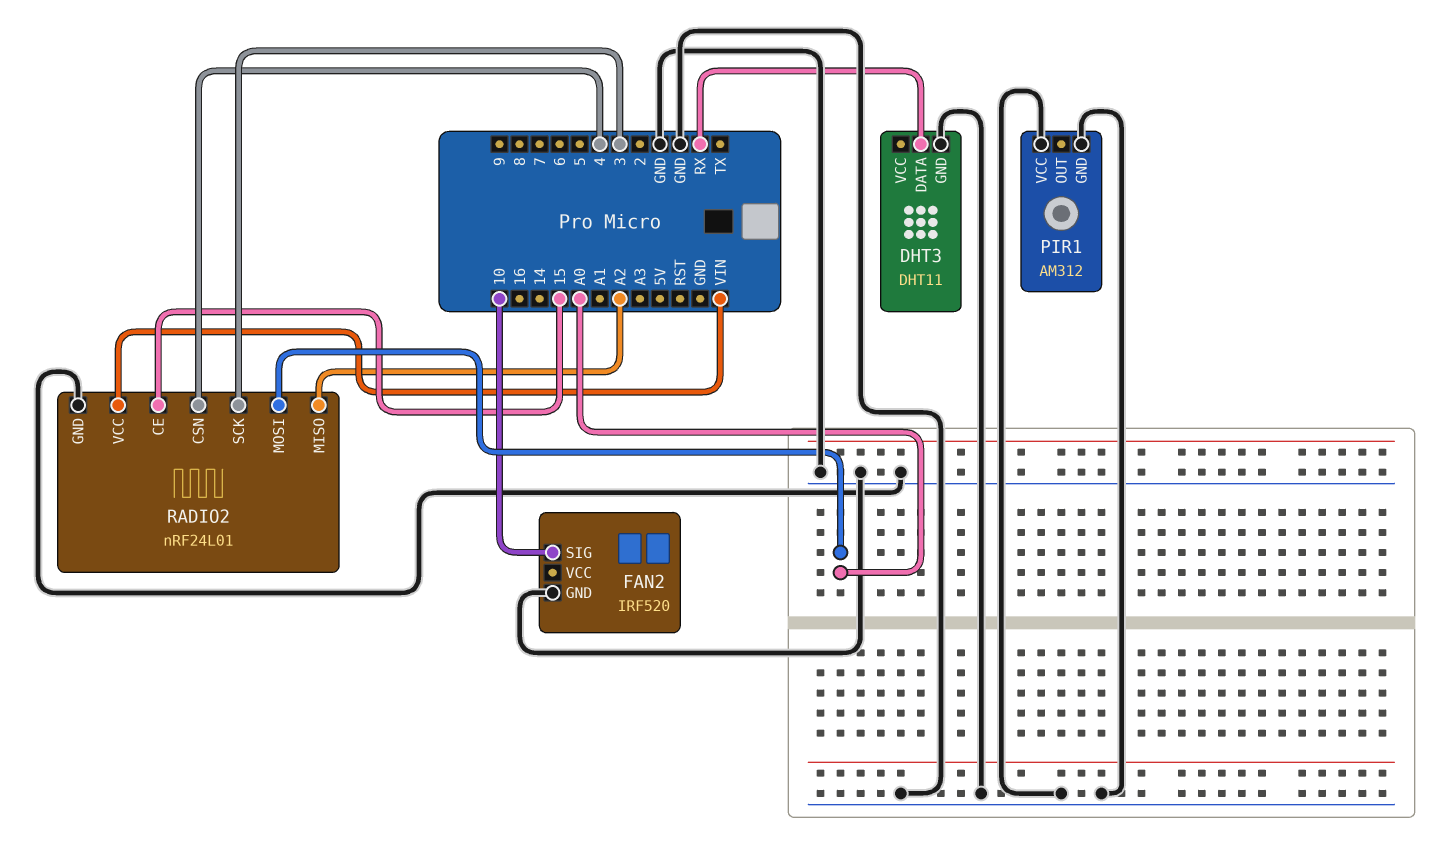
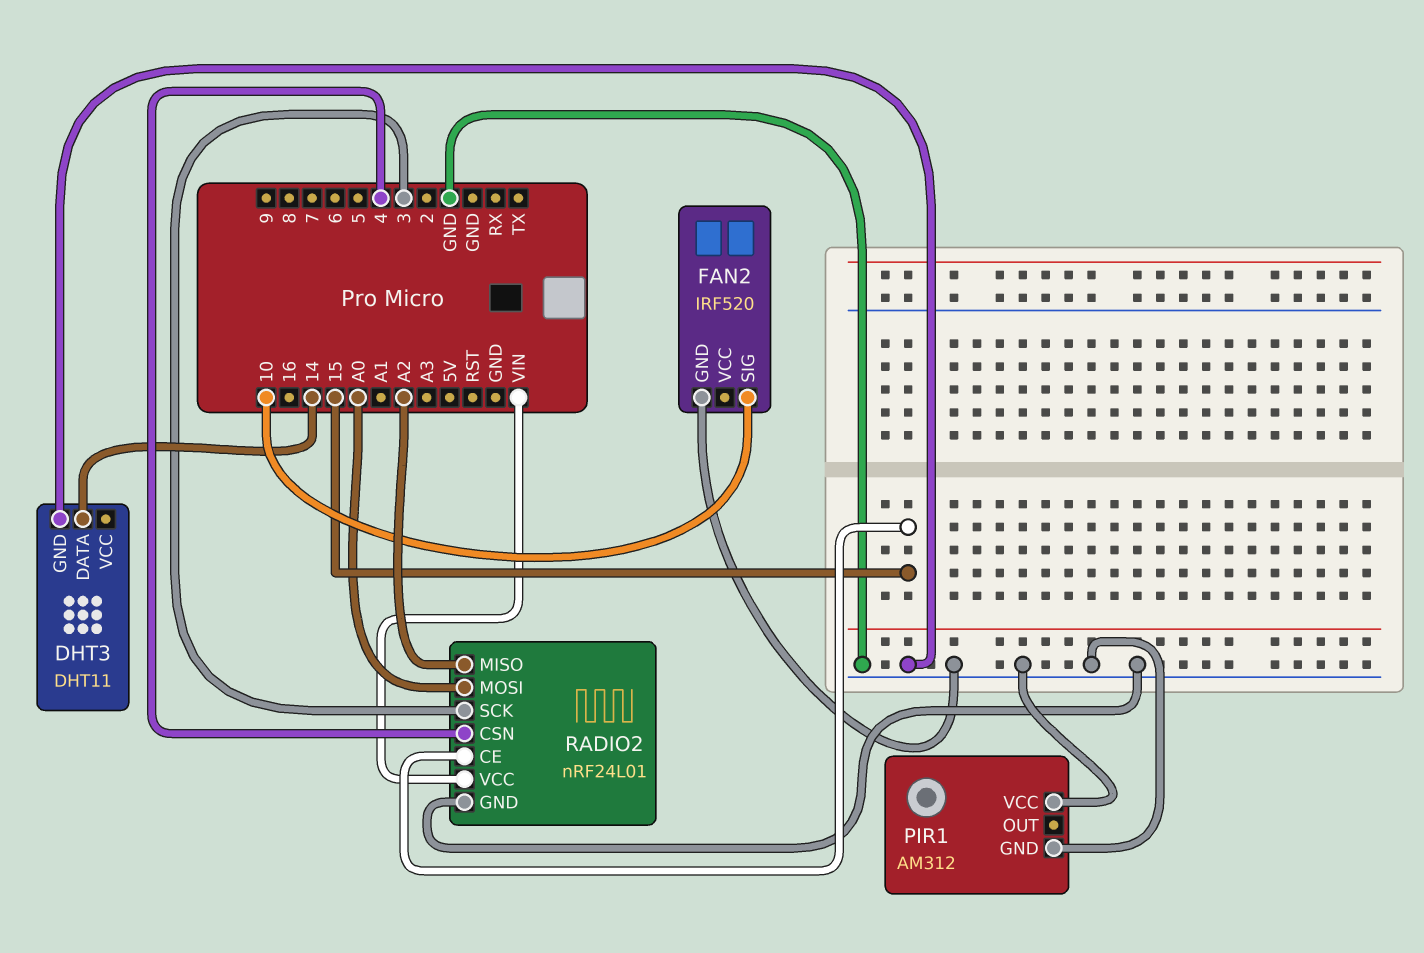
DHT3 pin DATA: RX -> 14

